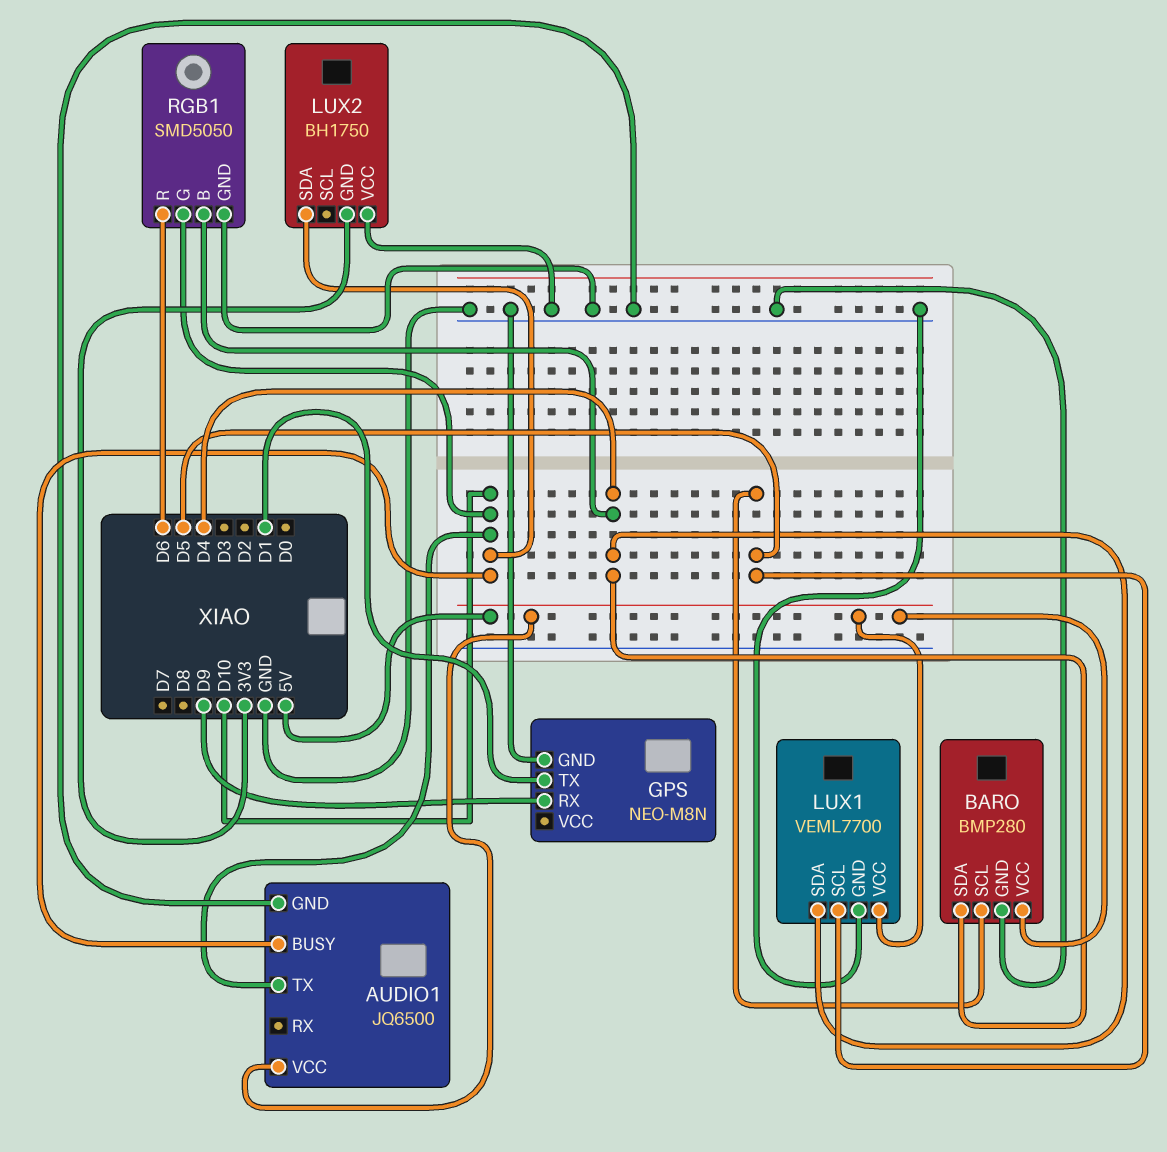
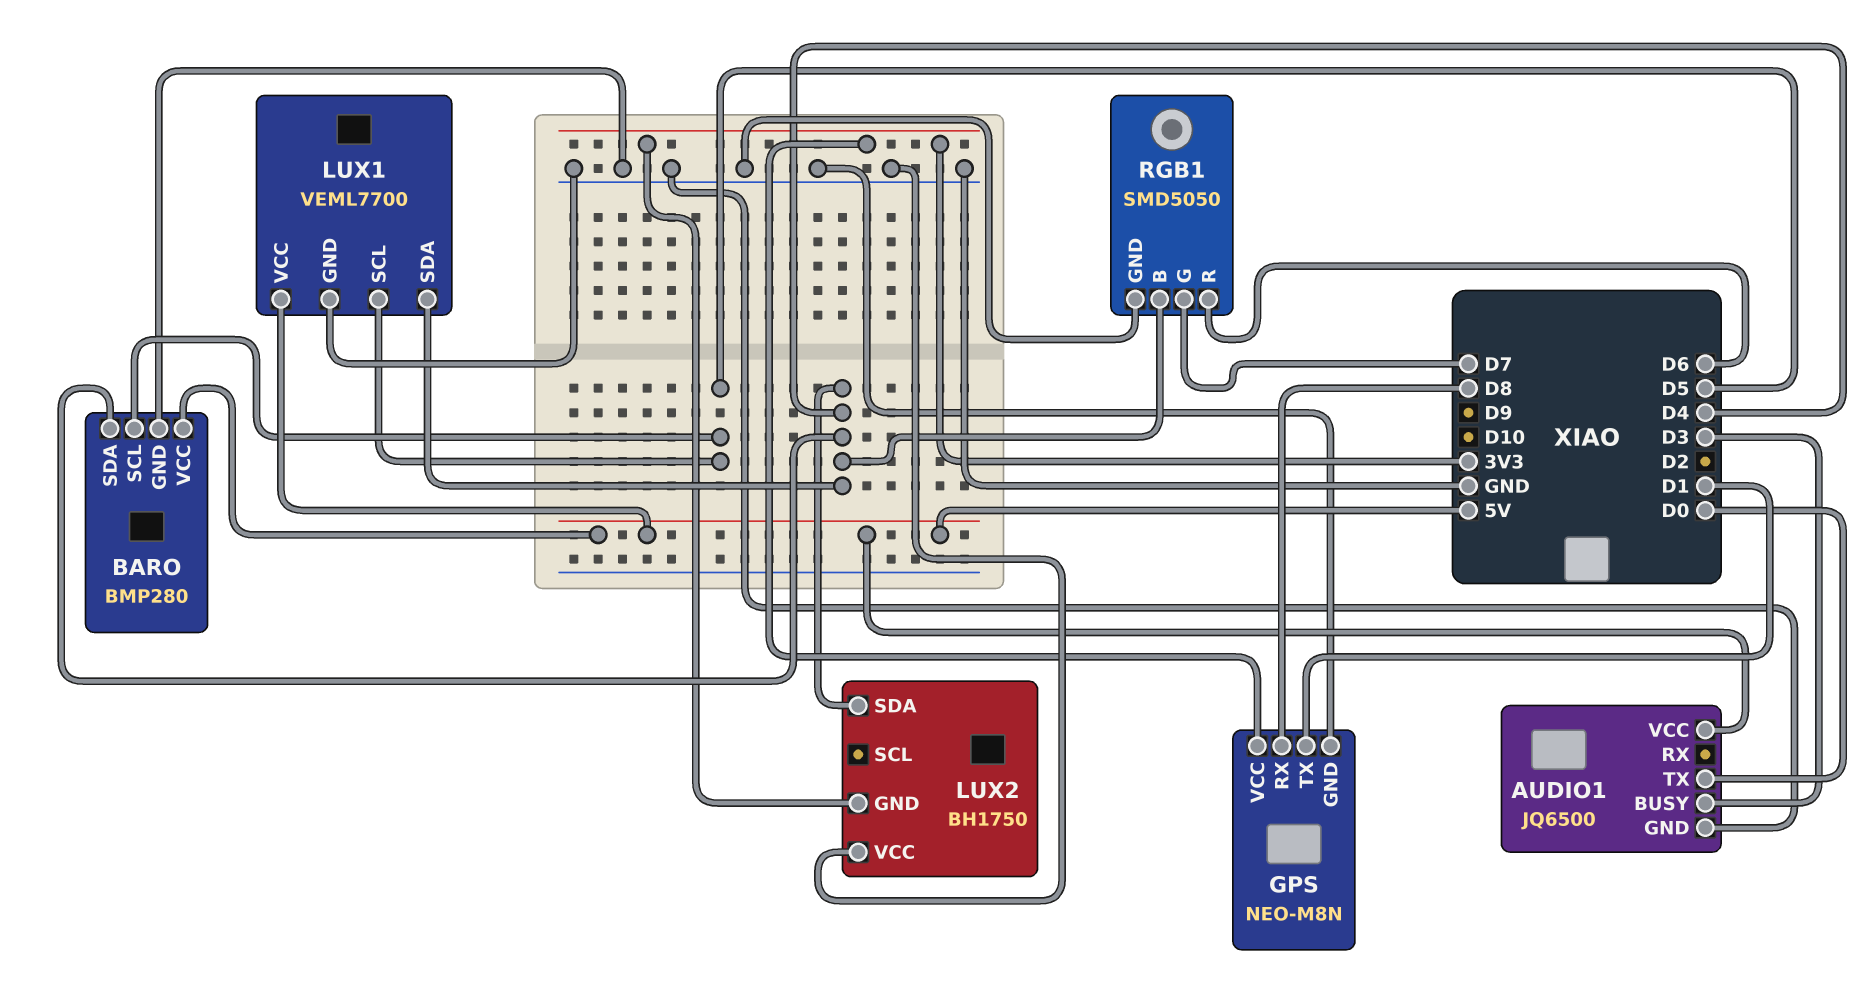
AUDIO1 pin BUSY: D10 -> D3
AUDIO1 pin TX: D10 -> D0
GPS pin RX: D9 -> D8
GPS pin VCC: none -> 3V3
LUX2 pin SDA: D10 -> D4
RGB1 pin G: D10 -> D7

